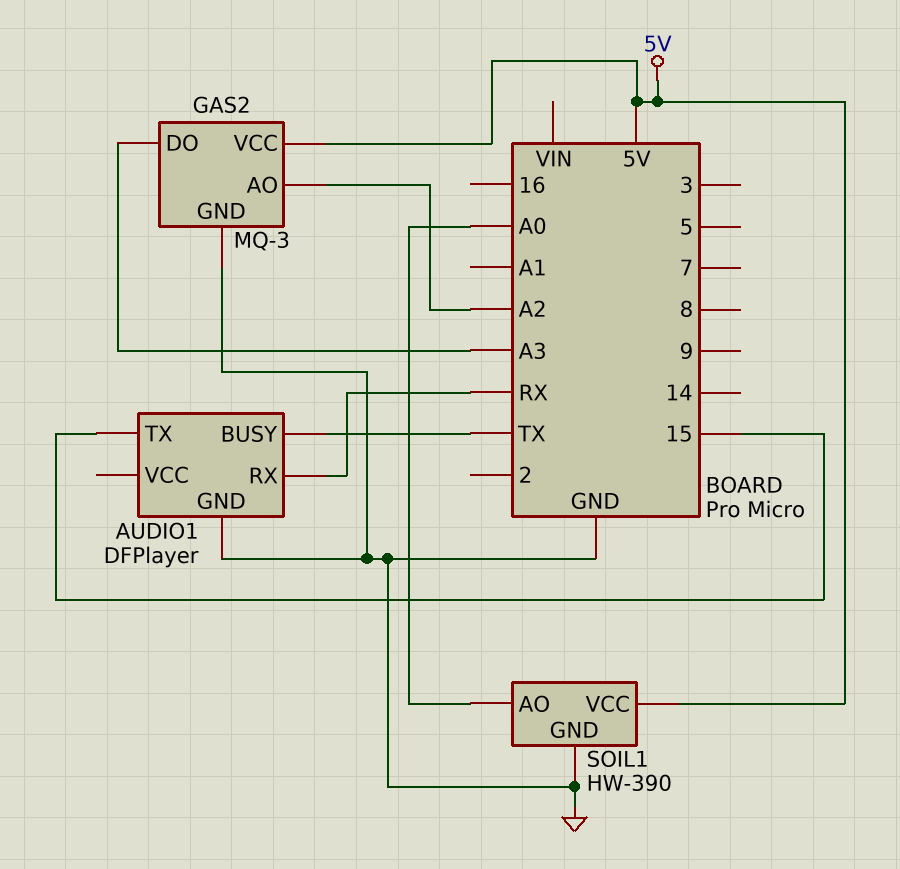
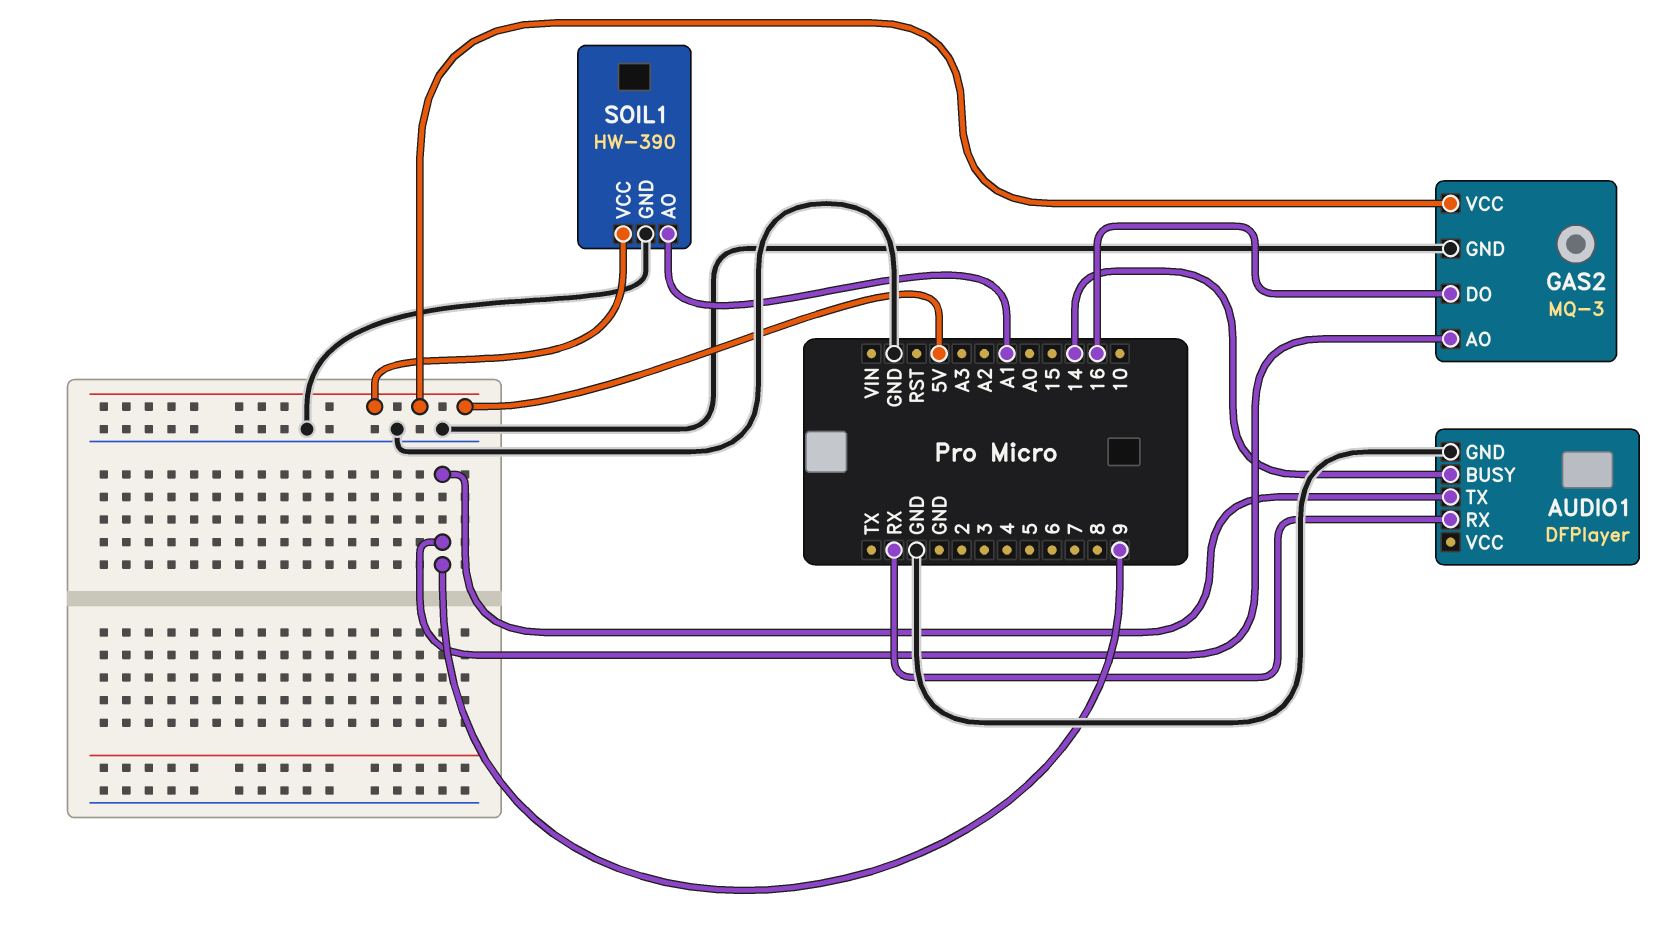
AUDIO1 pin BUSY: TX -> 14
AUDIO1 pin TX: 15 -> 9
GAS2 pin AO: A2 -> 9
GAS2 pin DO: A3 -> 16
SOIL1 pin AO: A0 -> A1

